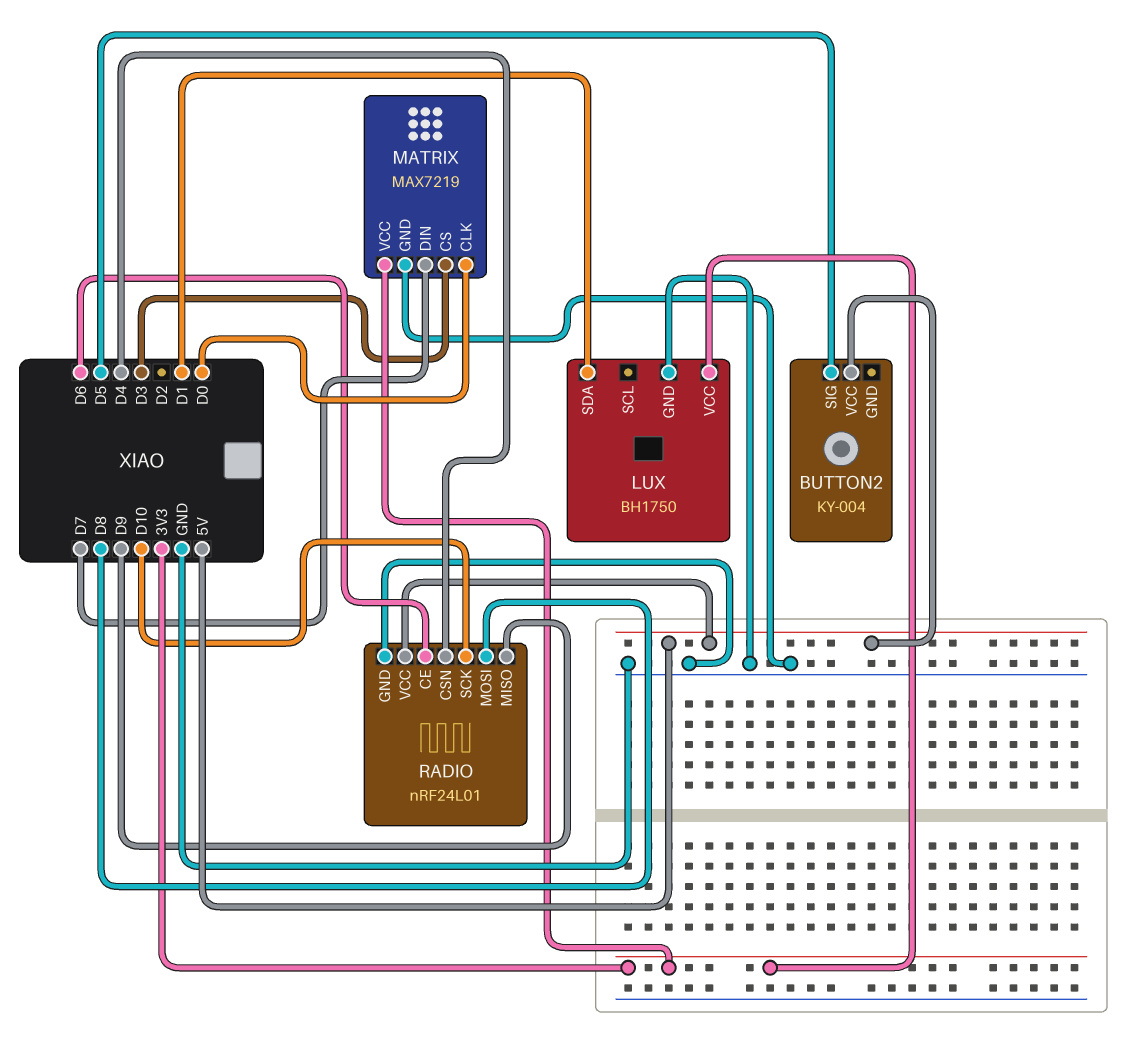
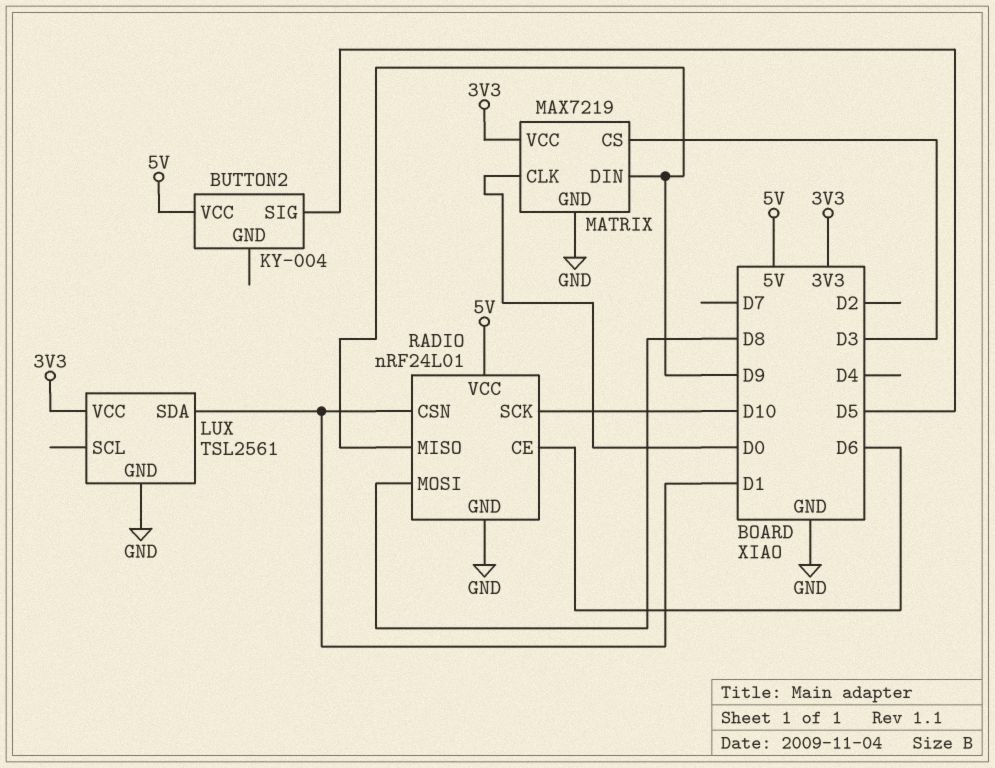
LUX: BH1750 -> TSL2561
MATRIX pin DIN: D7 -> D9
RADIO pin CSN: D4 -> D1

